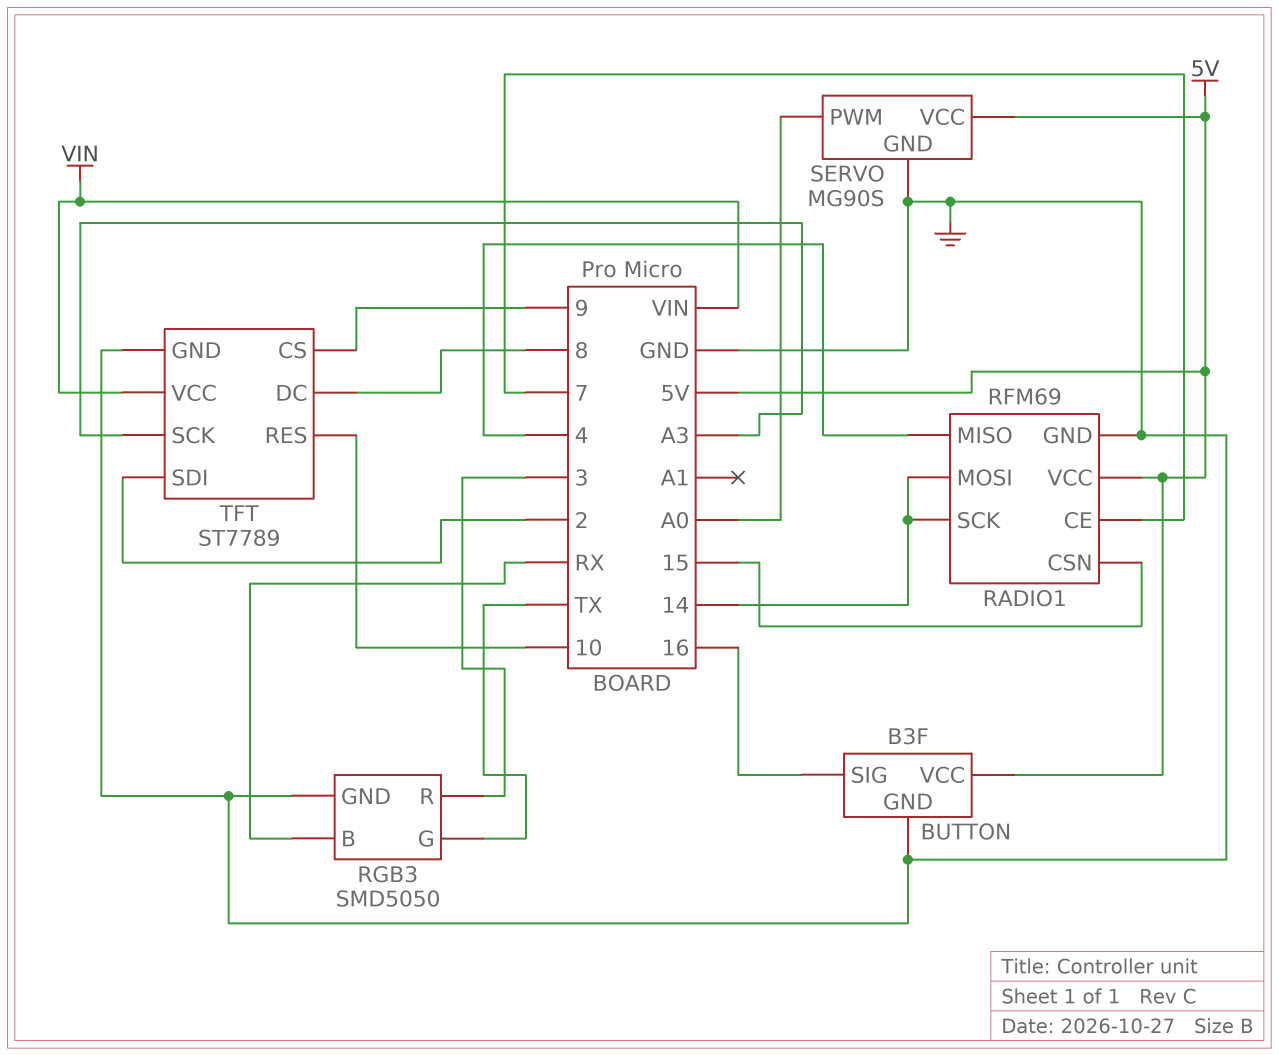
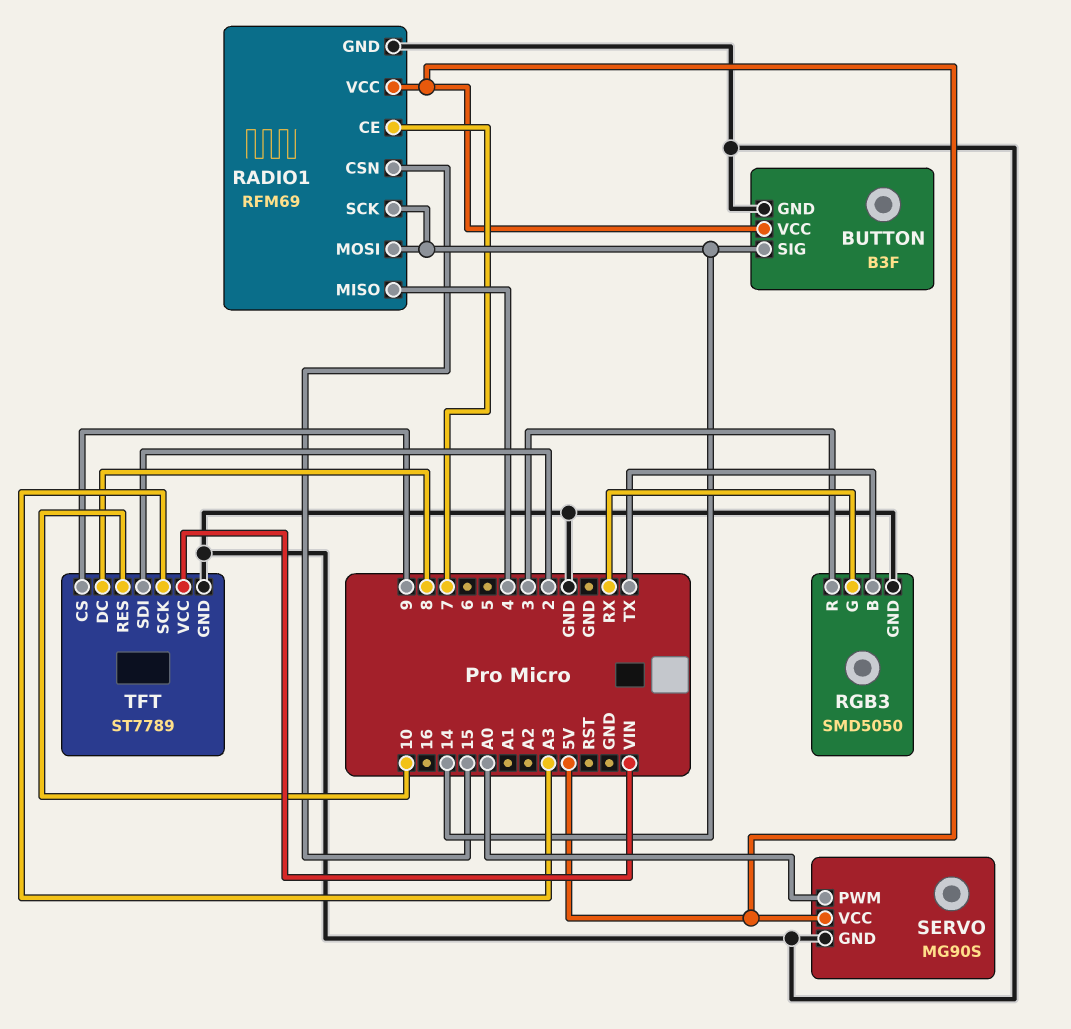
BUTTON pin SIG: 16 -> 14
RGB3 pin B: RX -> TX
RGB3 pin G: TX -> RX

